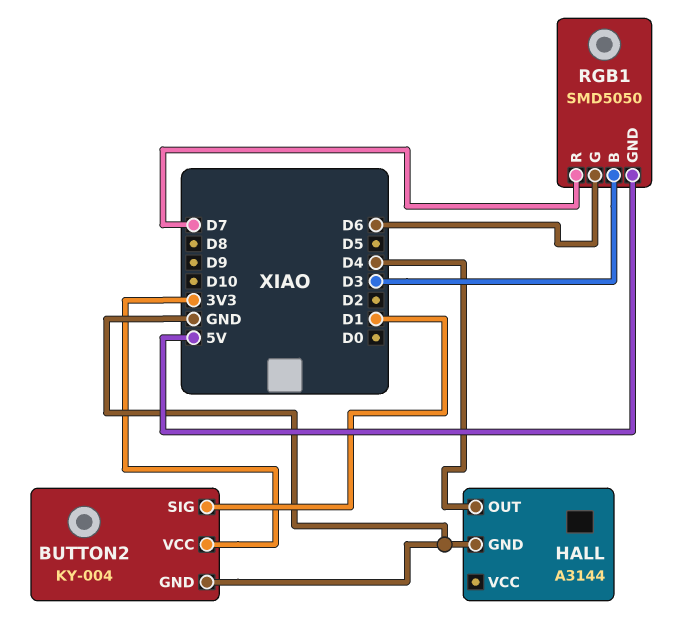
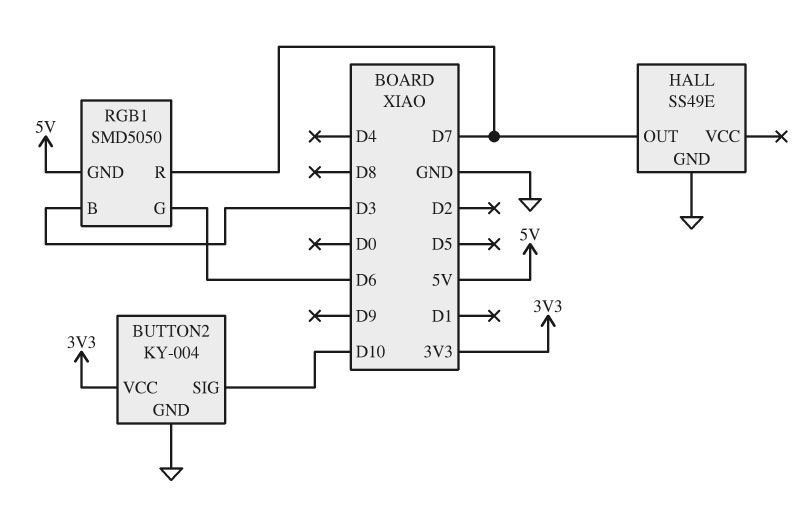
BUTTON2 pin SIG: D1 -> D10
HALL: A3144 -> SS49E
HALL pin OUT: D4 -> D7

